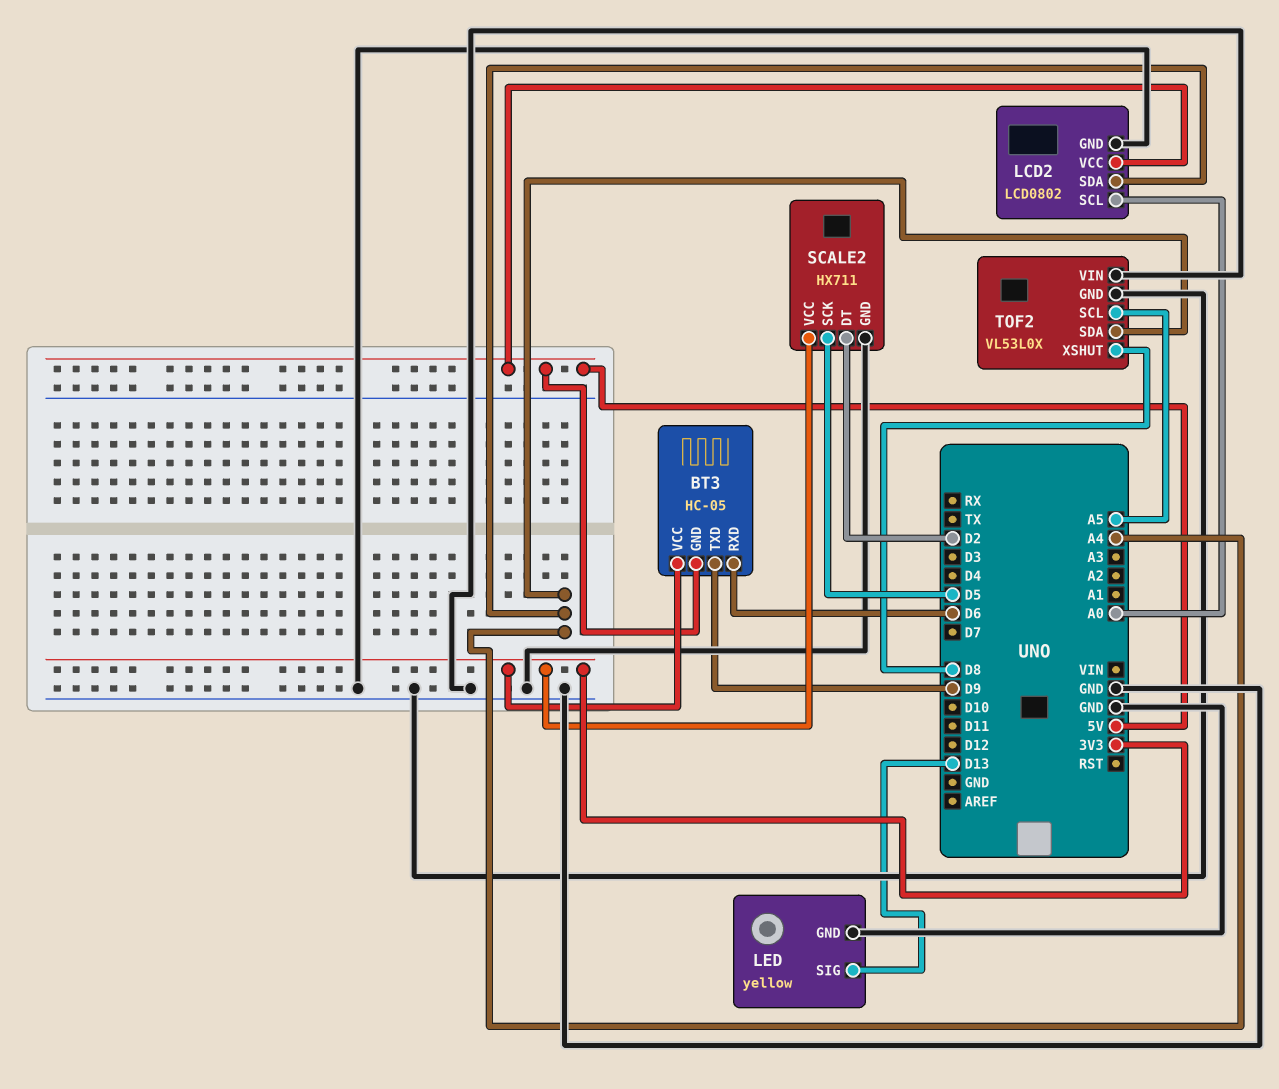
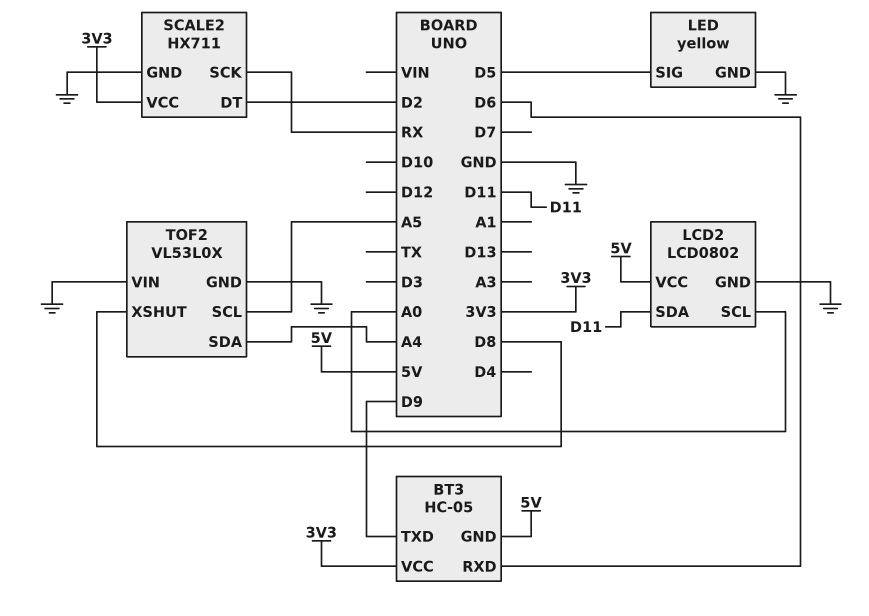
LCD2 pin SDA: A4 -> D11
LED pin SIG: D13 -> D5
SCALE2 pin SCK: D5 -> RX

